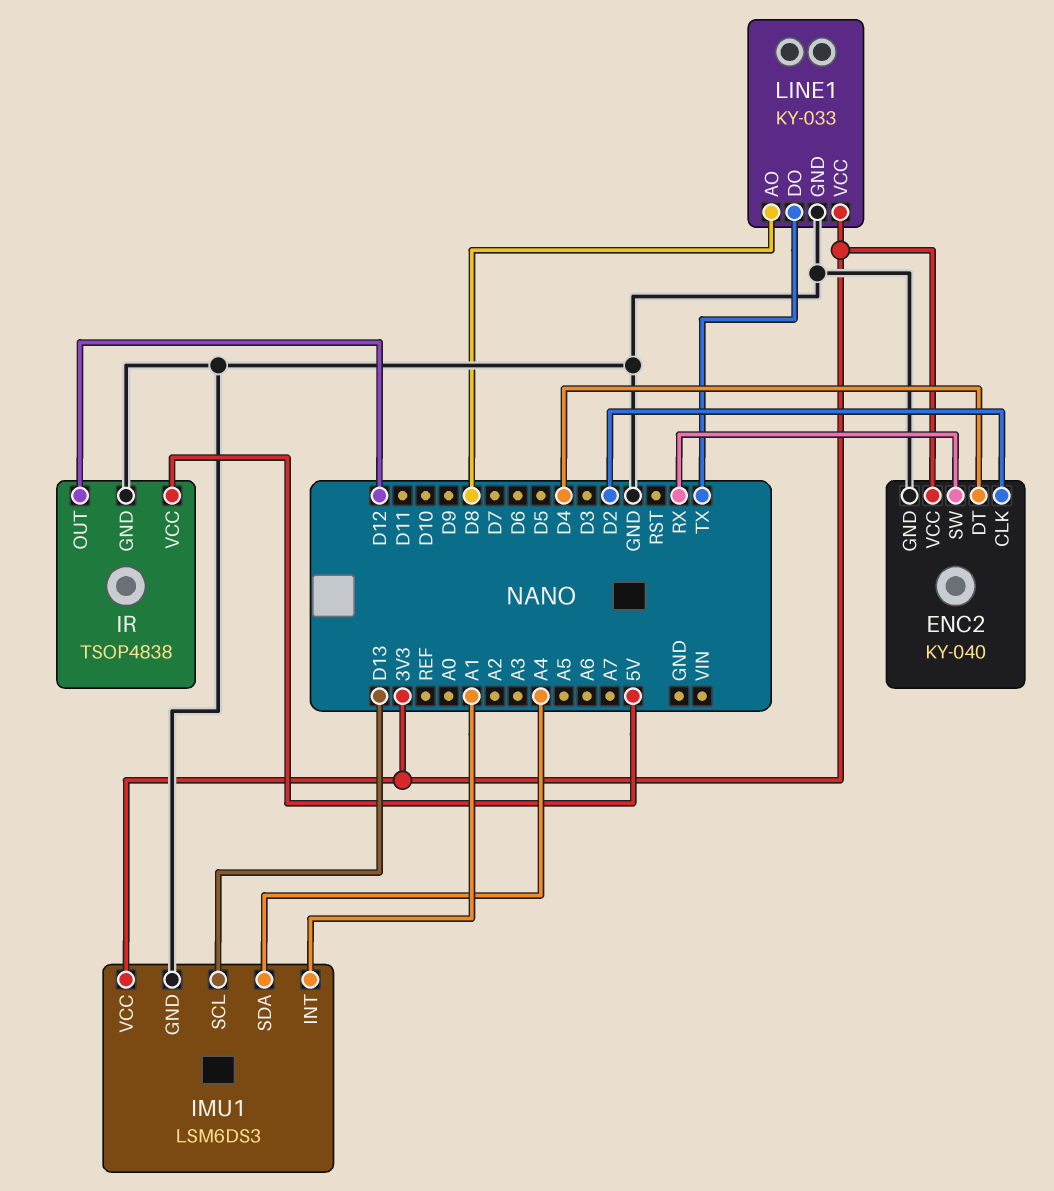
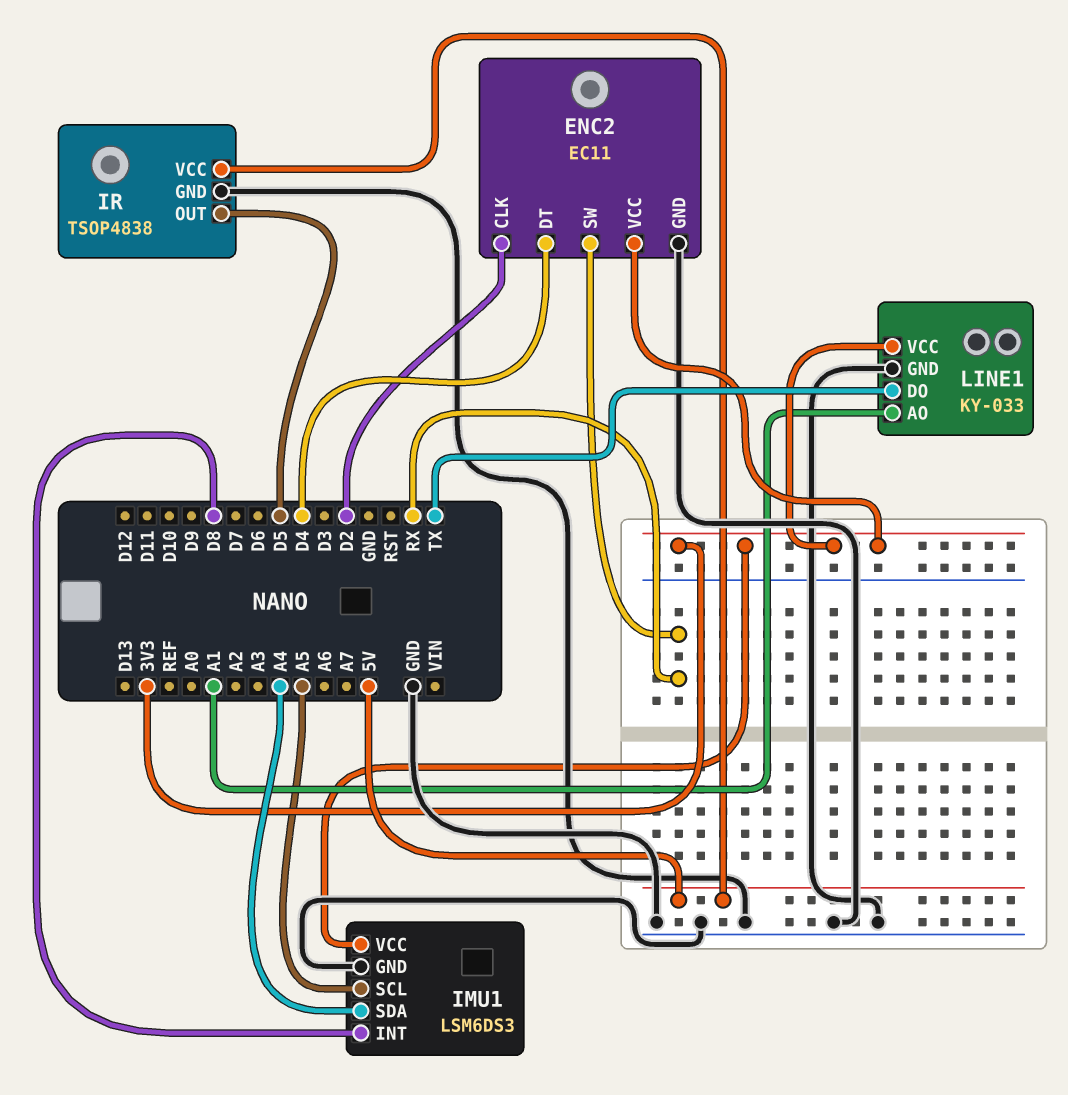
ENC2: KY-040 -> EC11
IMU1 pin INT: A1 -> D8
IMU1 pin SCL: D13 -> A5
IR pin OUT: D12 -> D5
LINE1 pin AO: D8 -> A1

